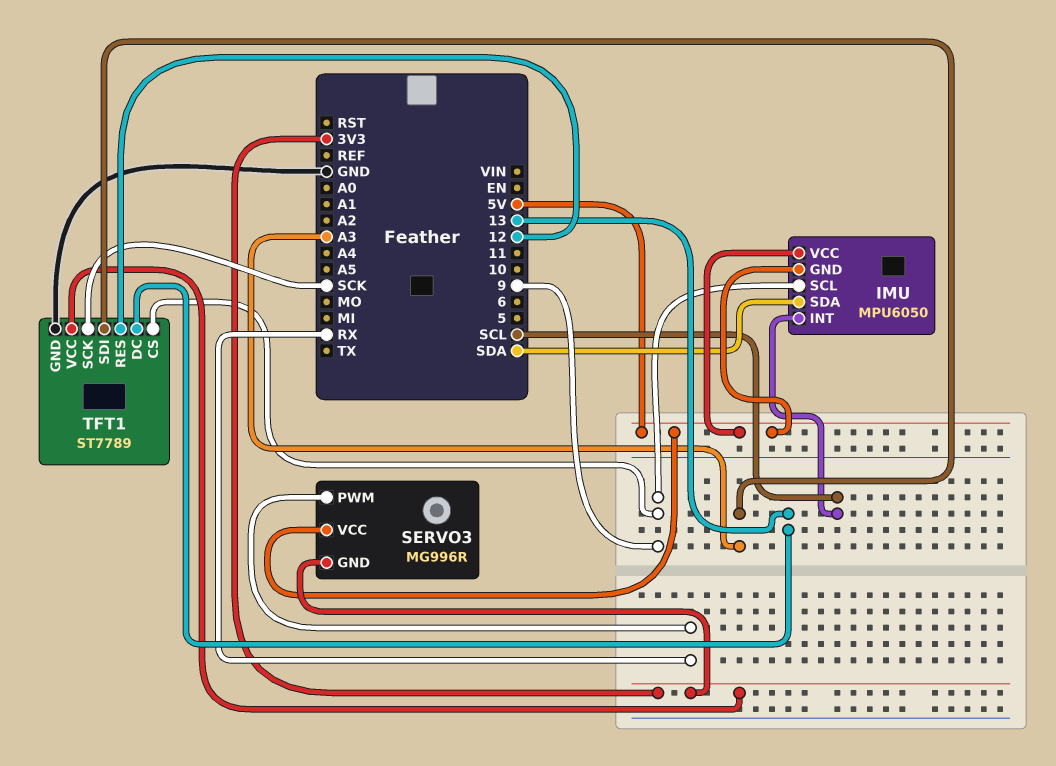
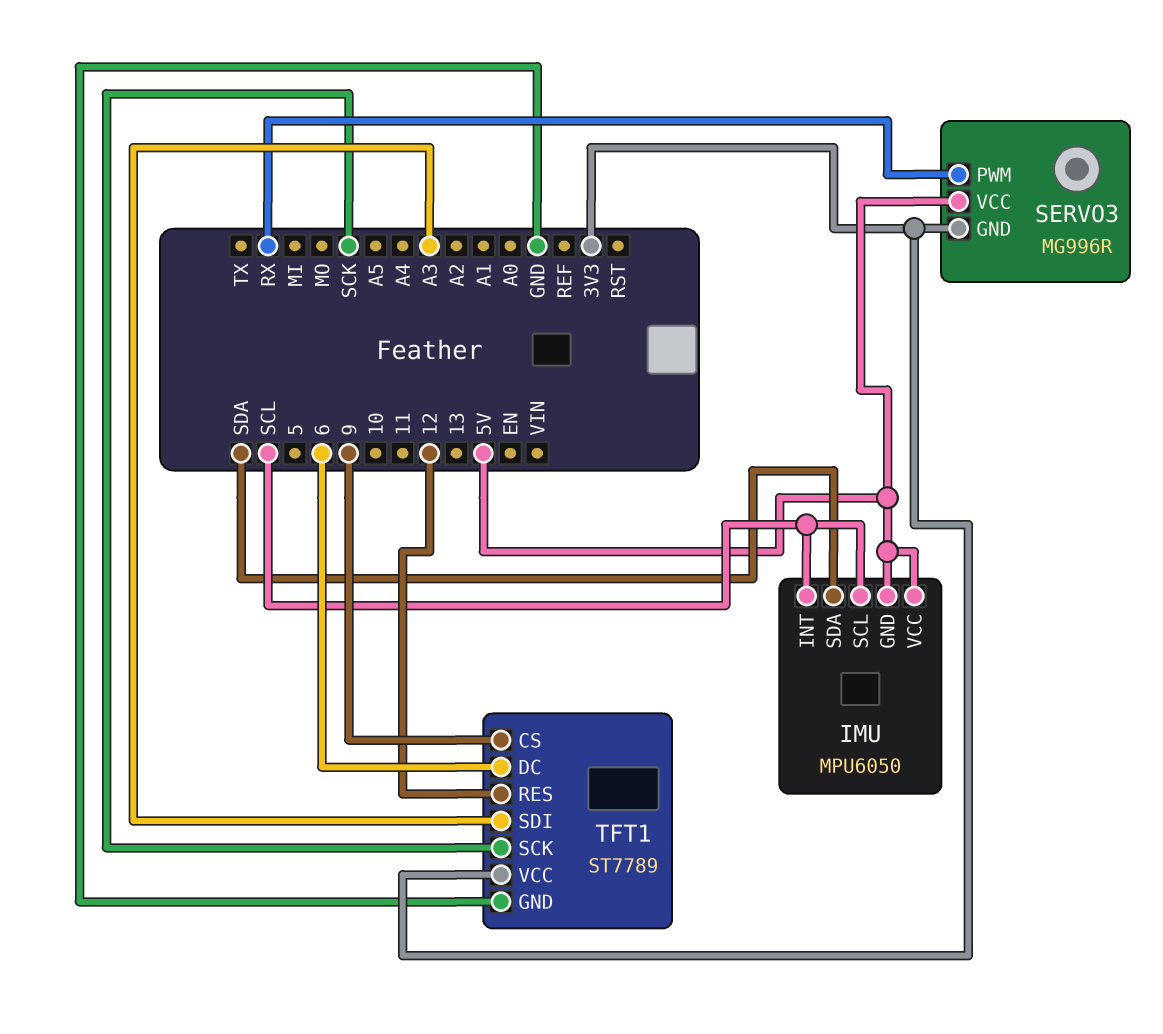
IMU pin SCL: 9 -> SCL
TFT1 pin DC: 13 -> 6

